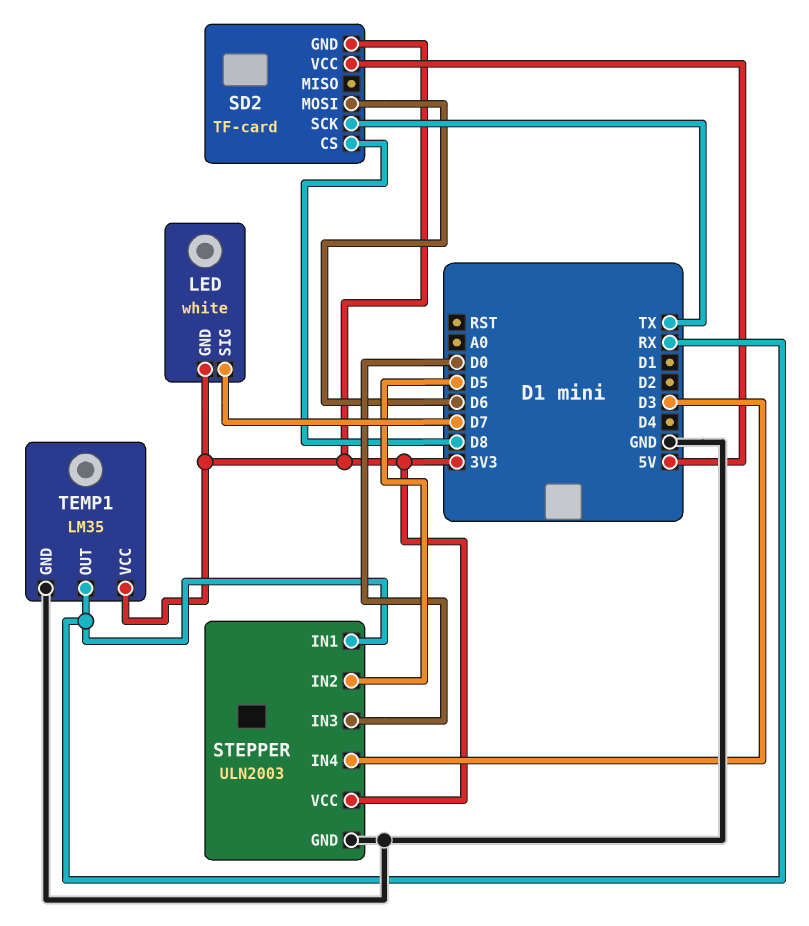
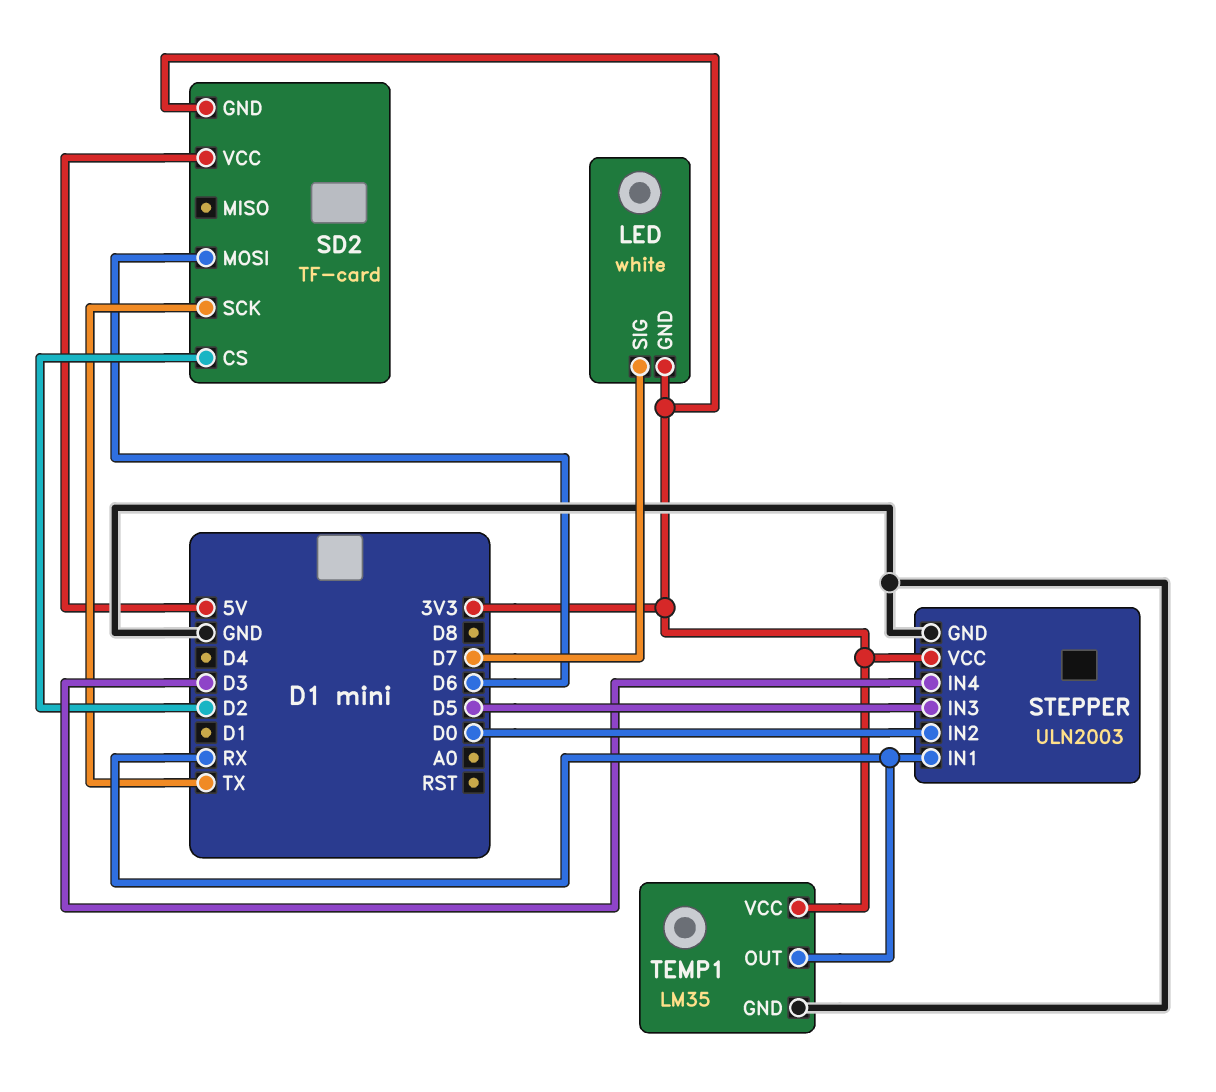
SD2 pin CS: D8 -> D2
STEPPER pin IN2: D5 -> D0
STEPPER pin IN3: D0 -> D5

